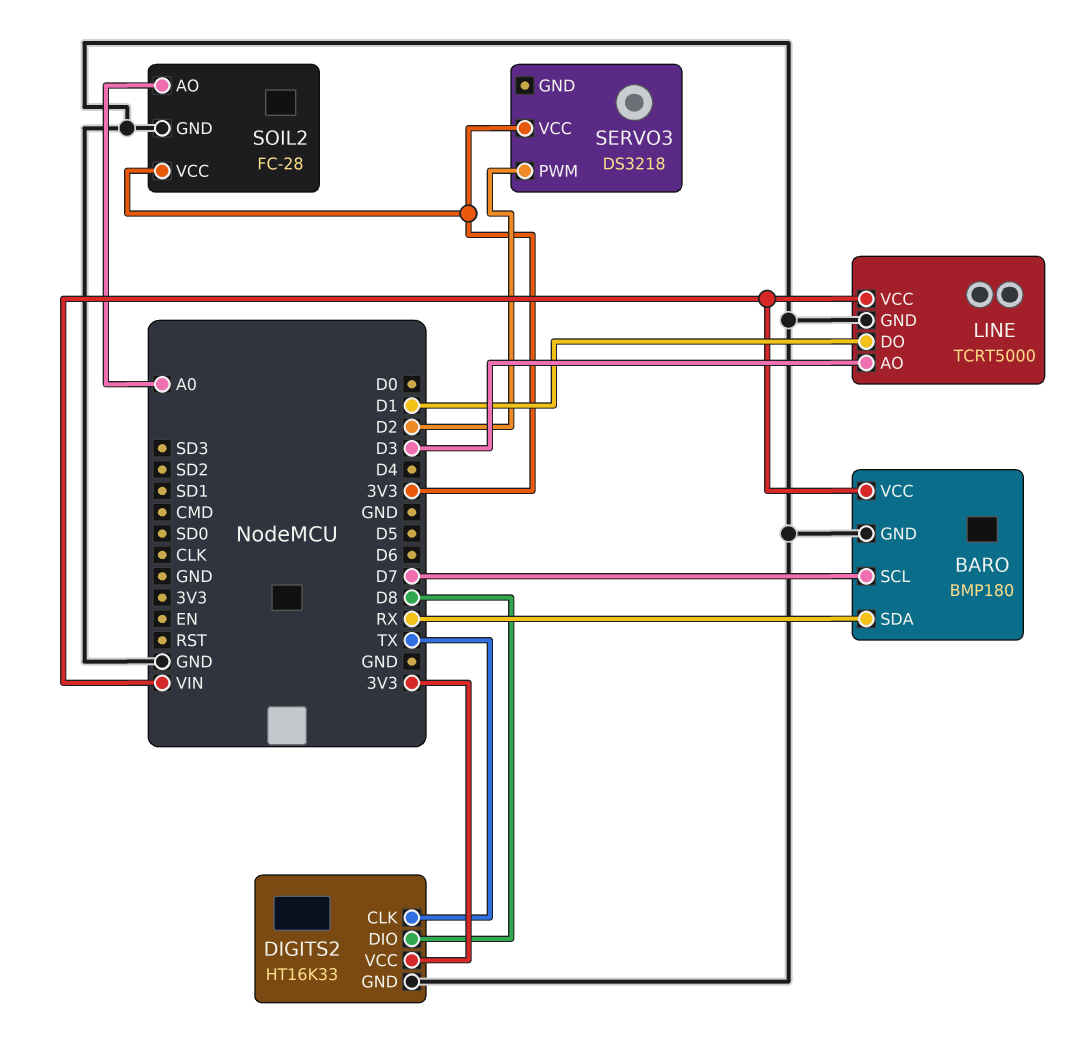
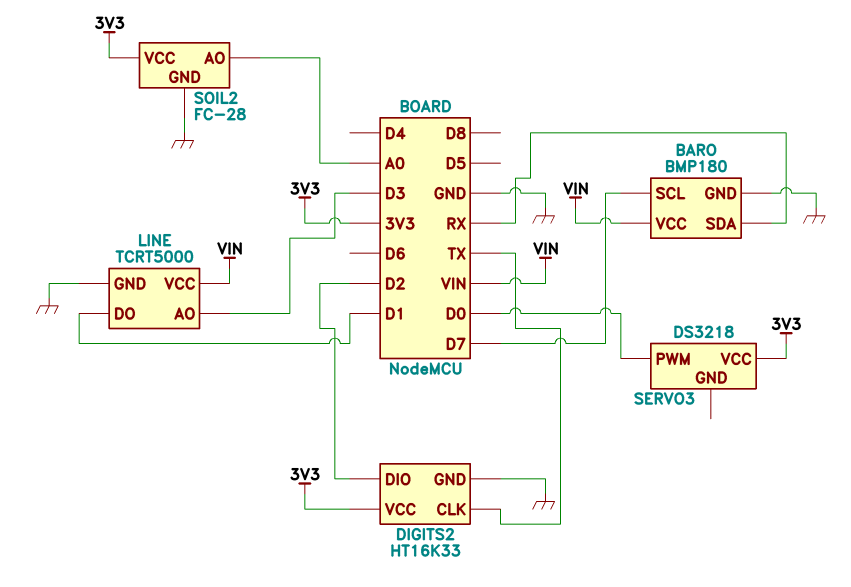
DIGITS2 pin DIO: D8 -> D2
SERVO3 pin PWM: D2 -> D0

